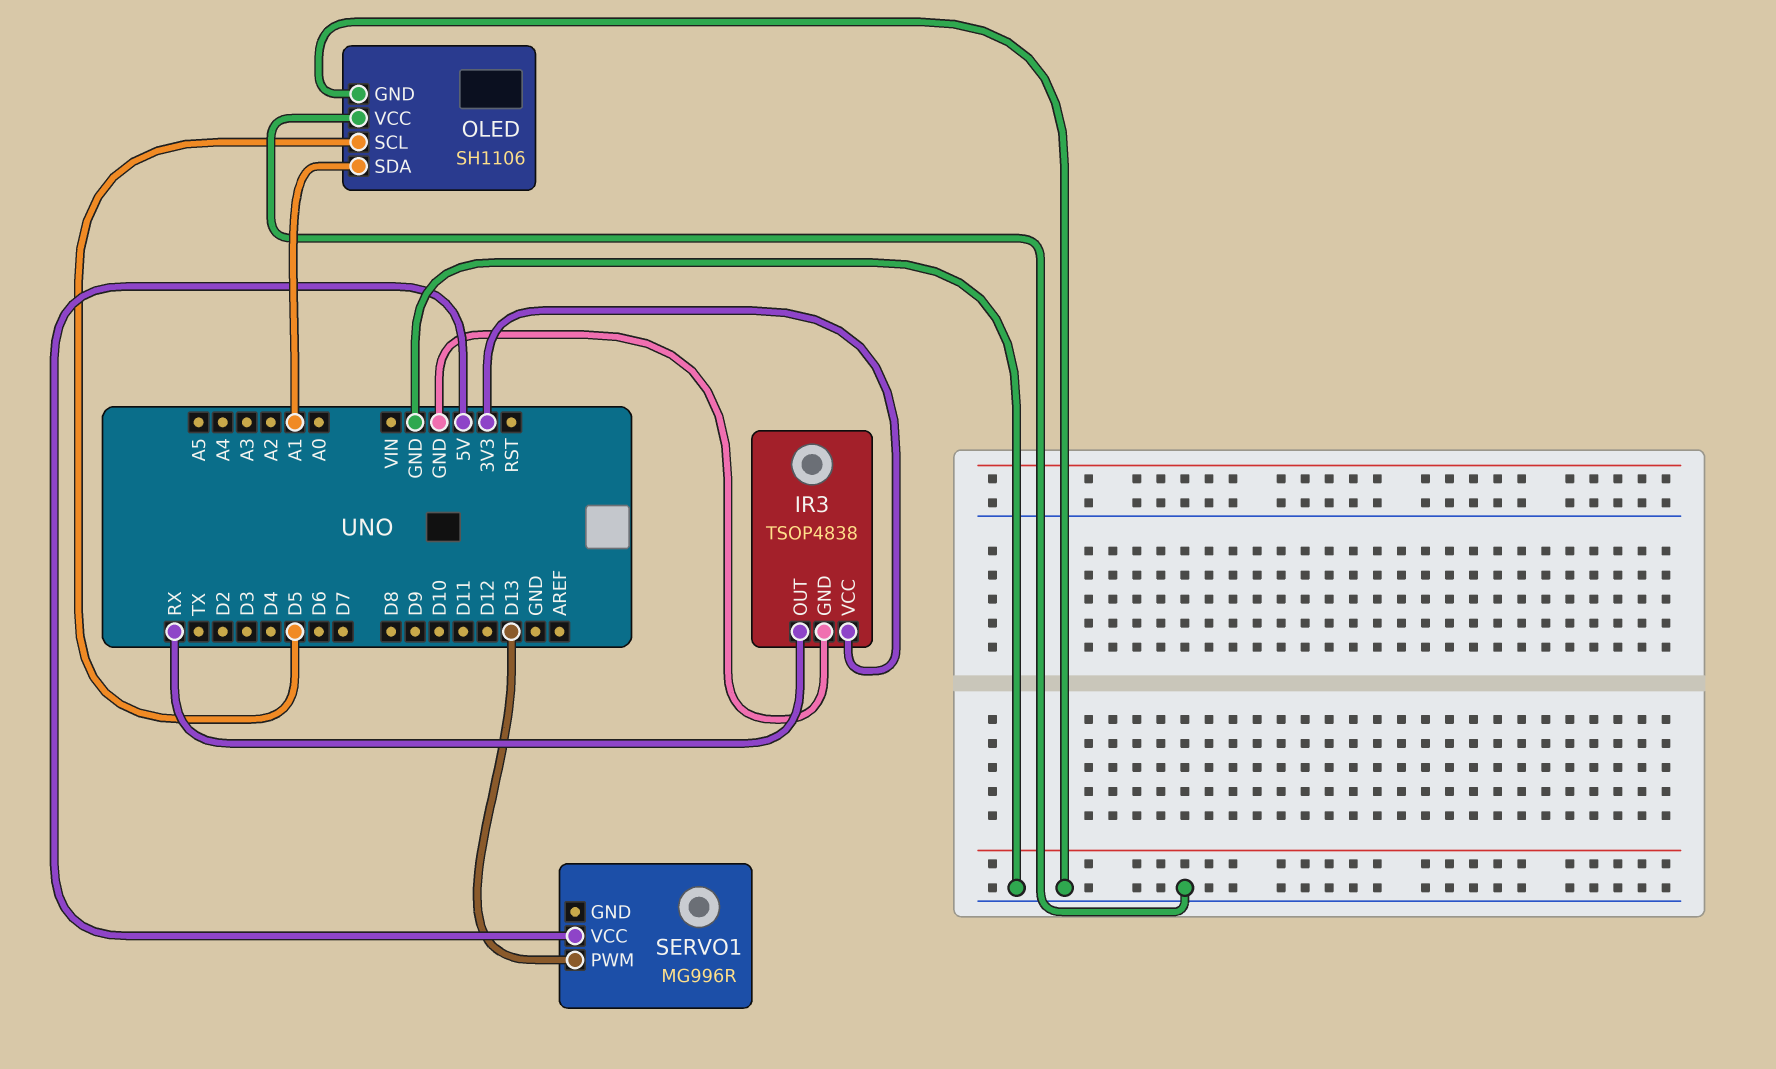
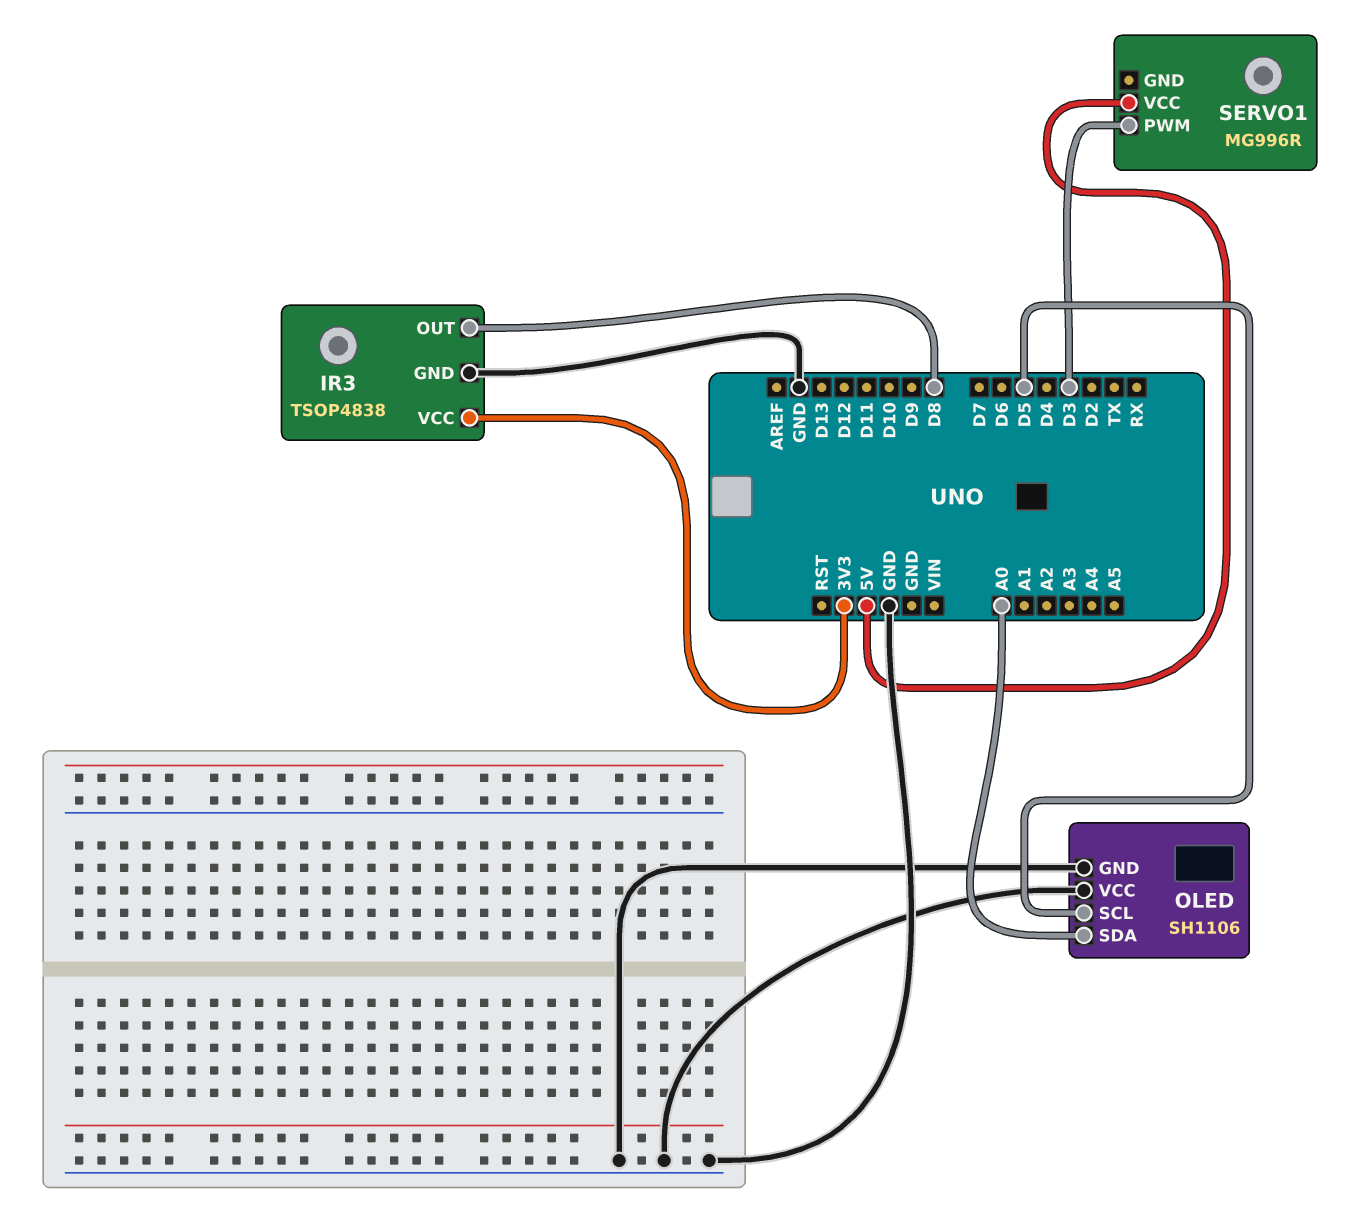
IR3 pin OUT: RX -> D8
OLED pin SDA: A1 -> A0
SERVO1 pin PWM: D13 -> D3

